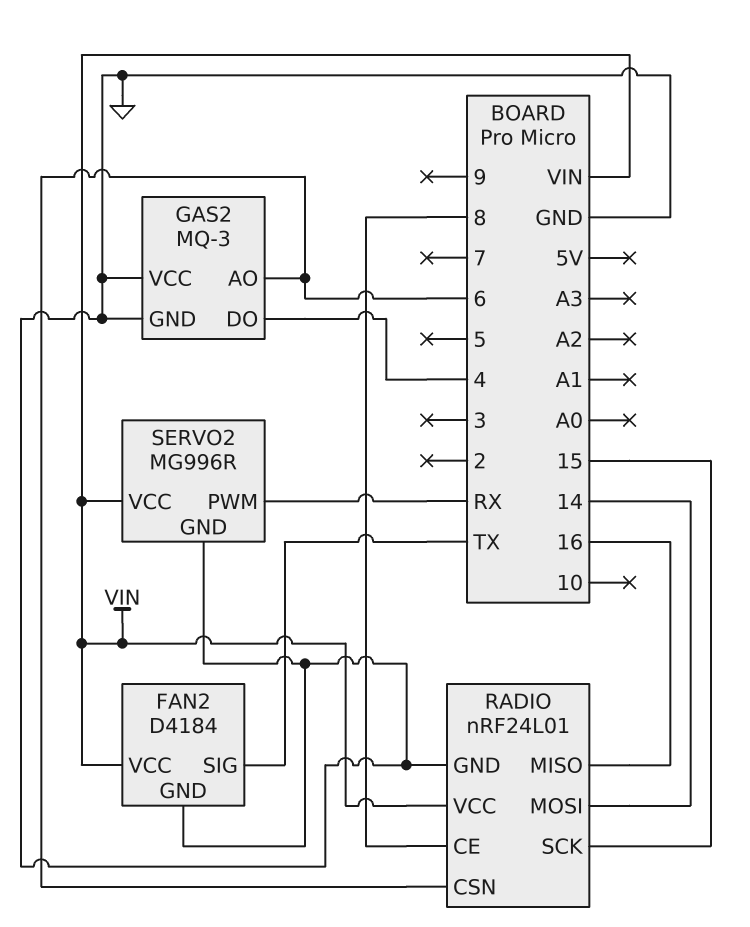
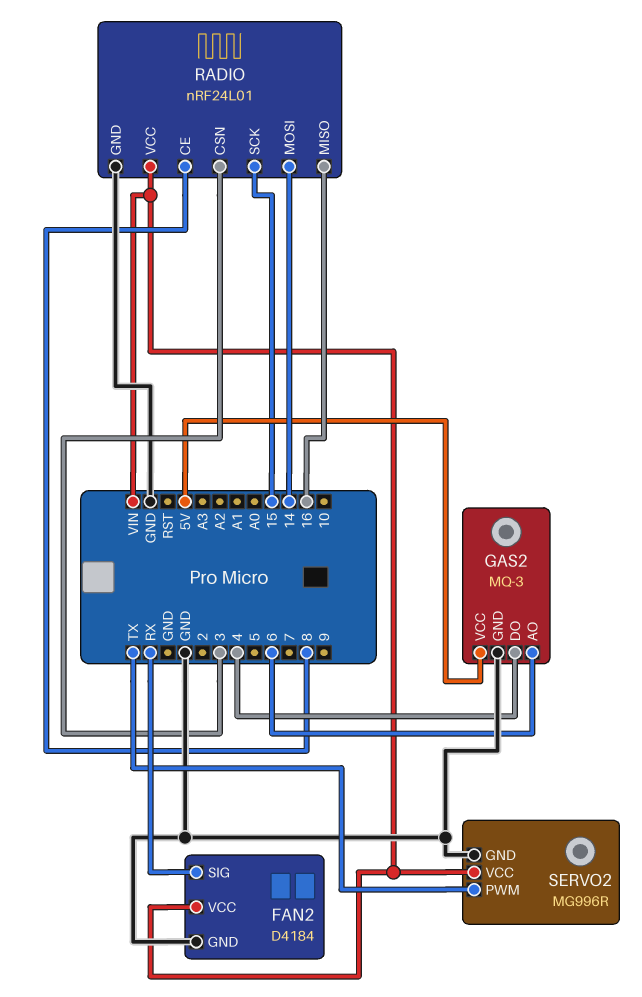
FAN2 pin SIG: TX -> RX
GAS2 pin VCC: GND -> 5V
RADIO pin CSN: 6 -> 3
SERVO2 pin PWM: RX -> TX

